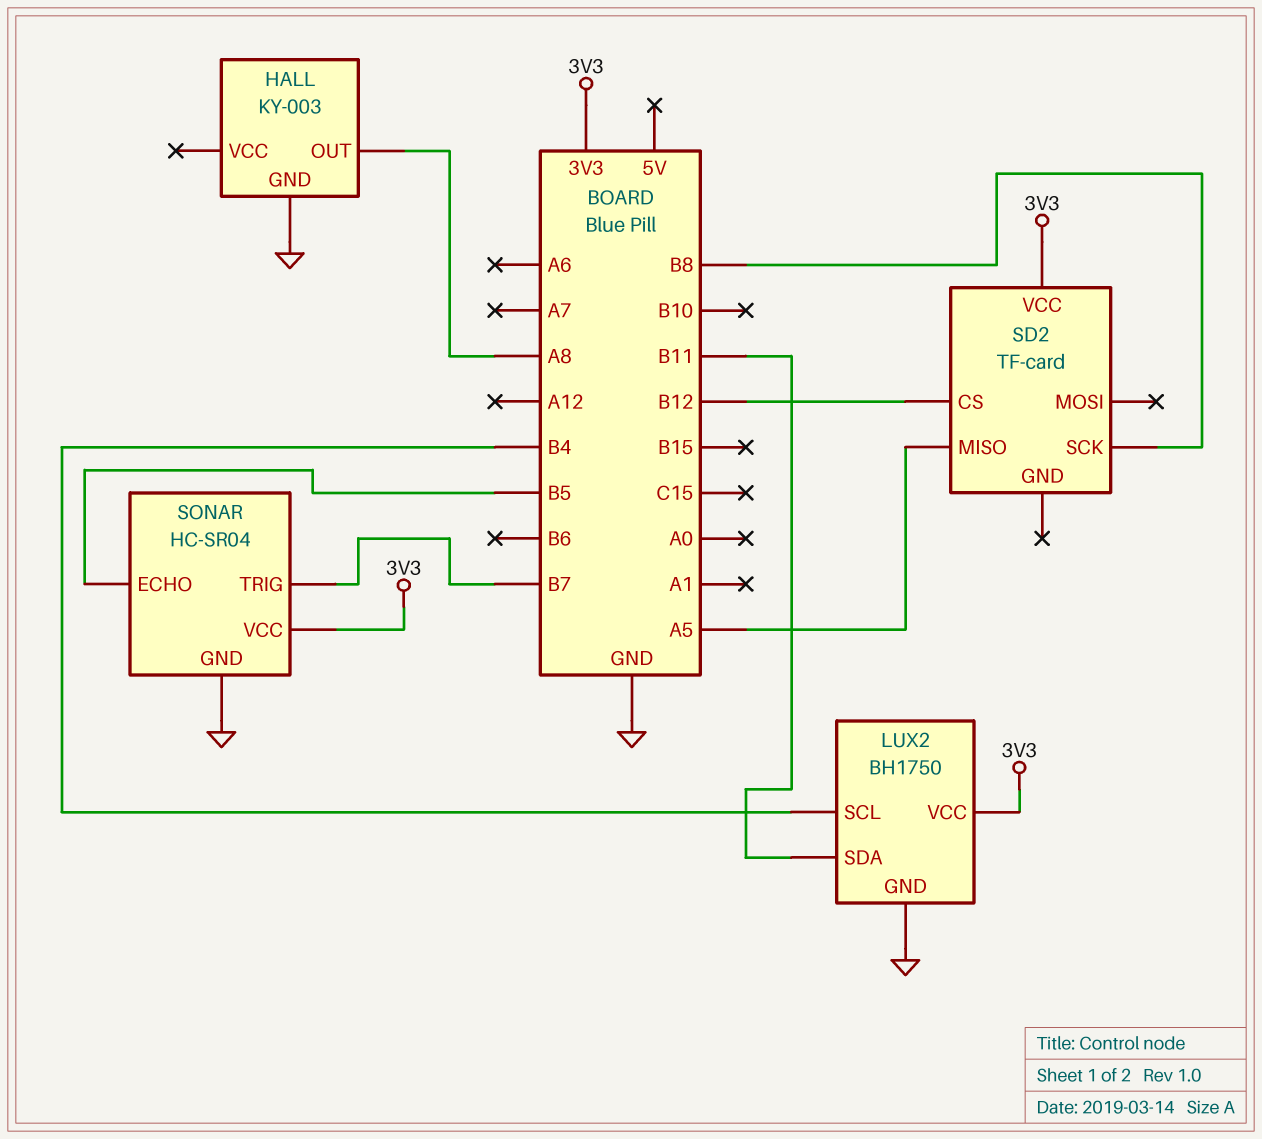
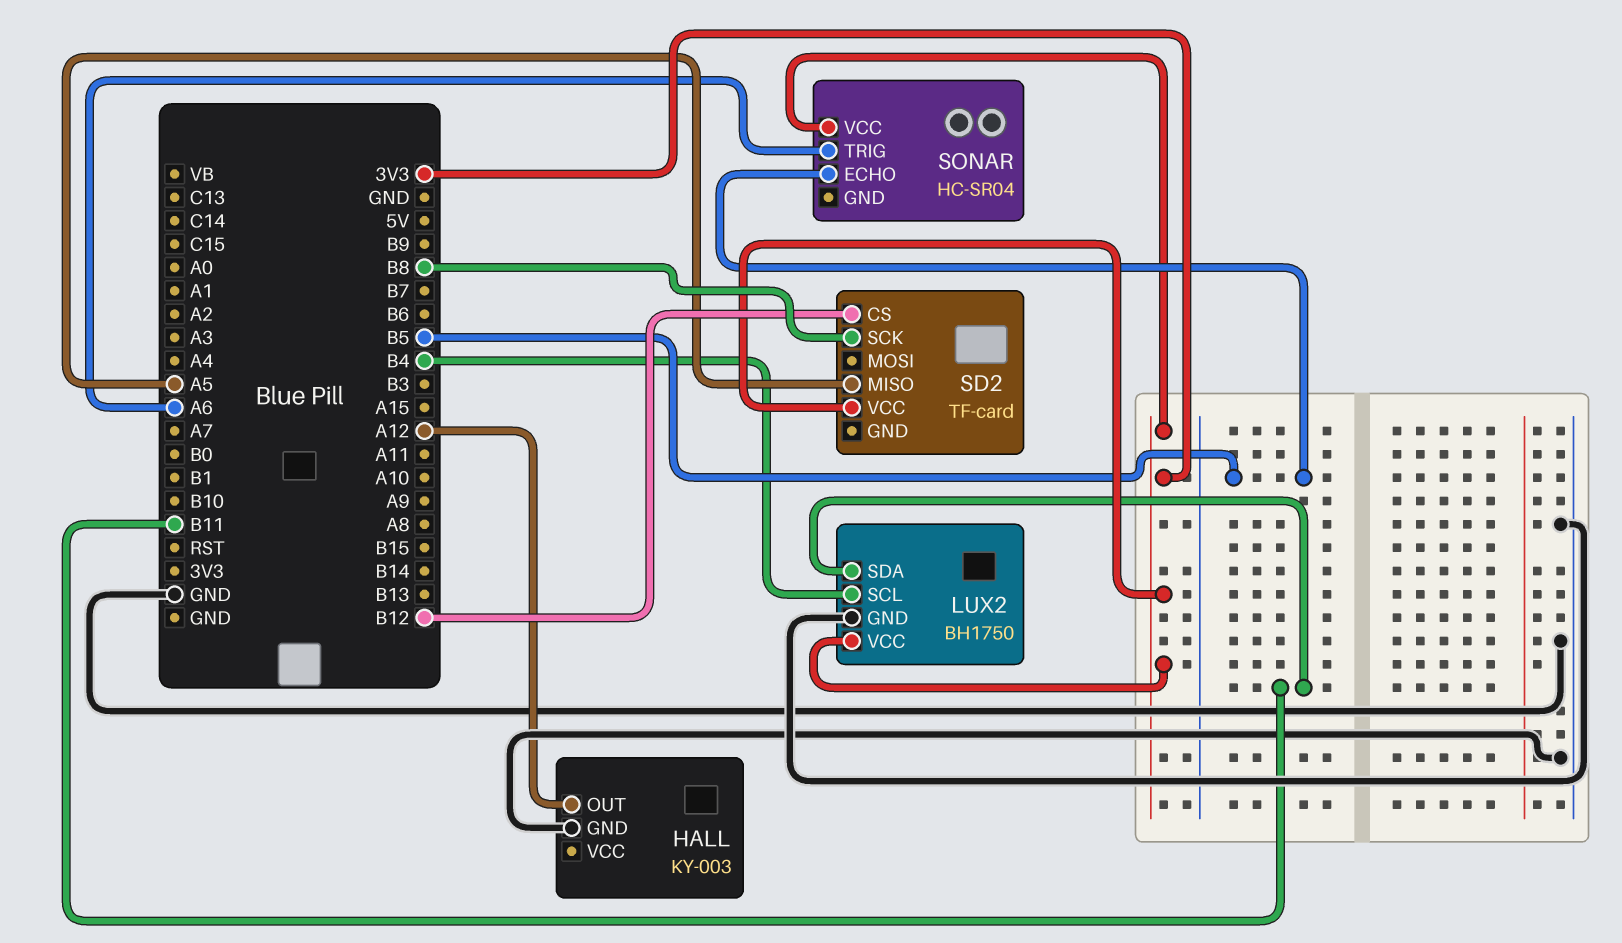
HALL pin OUT: A8 -> A12
SONAR pin GND: GND -> none
SONAR pin TRIG: B7 -> A6

